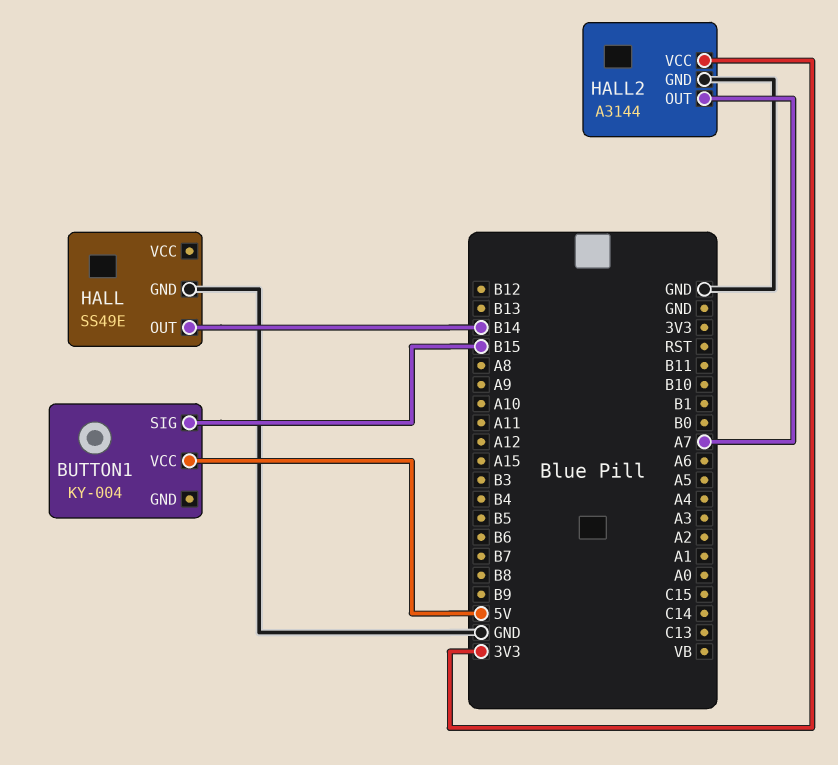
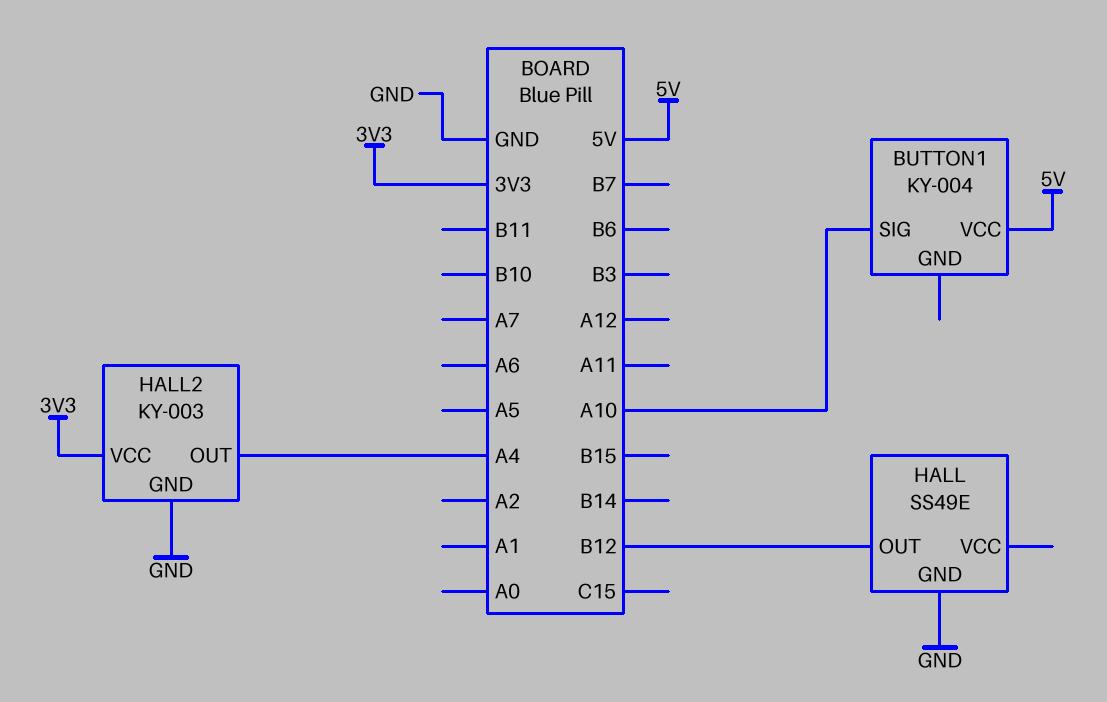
BUTTON1 pin SIG: B15 -> A10
HALL pin OUT: B14 -> B12
HALL2: A3144 -> KY-003
HALL2 pin OUT: A7 -> A4

